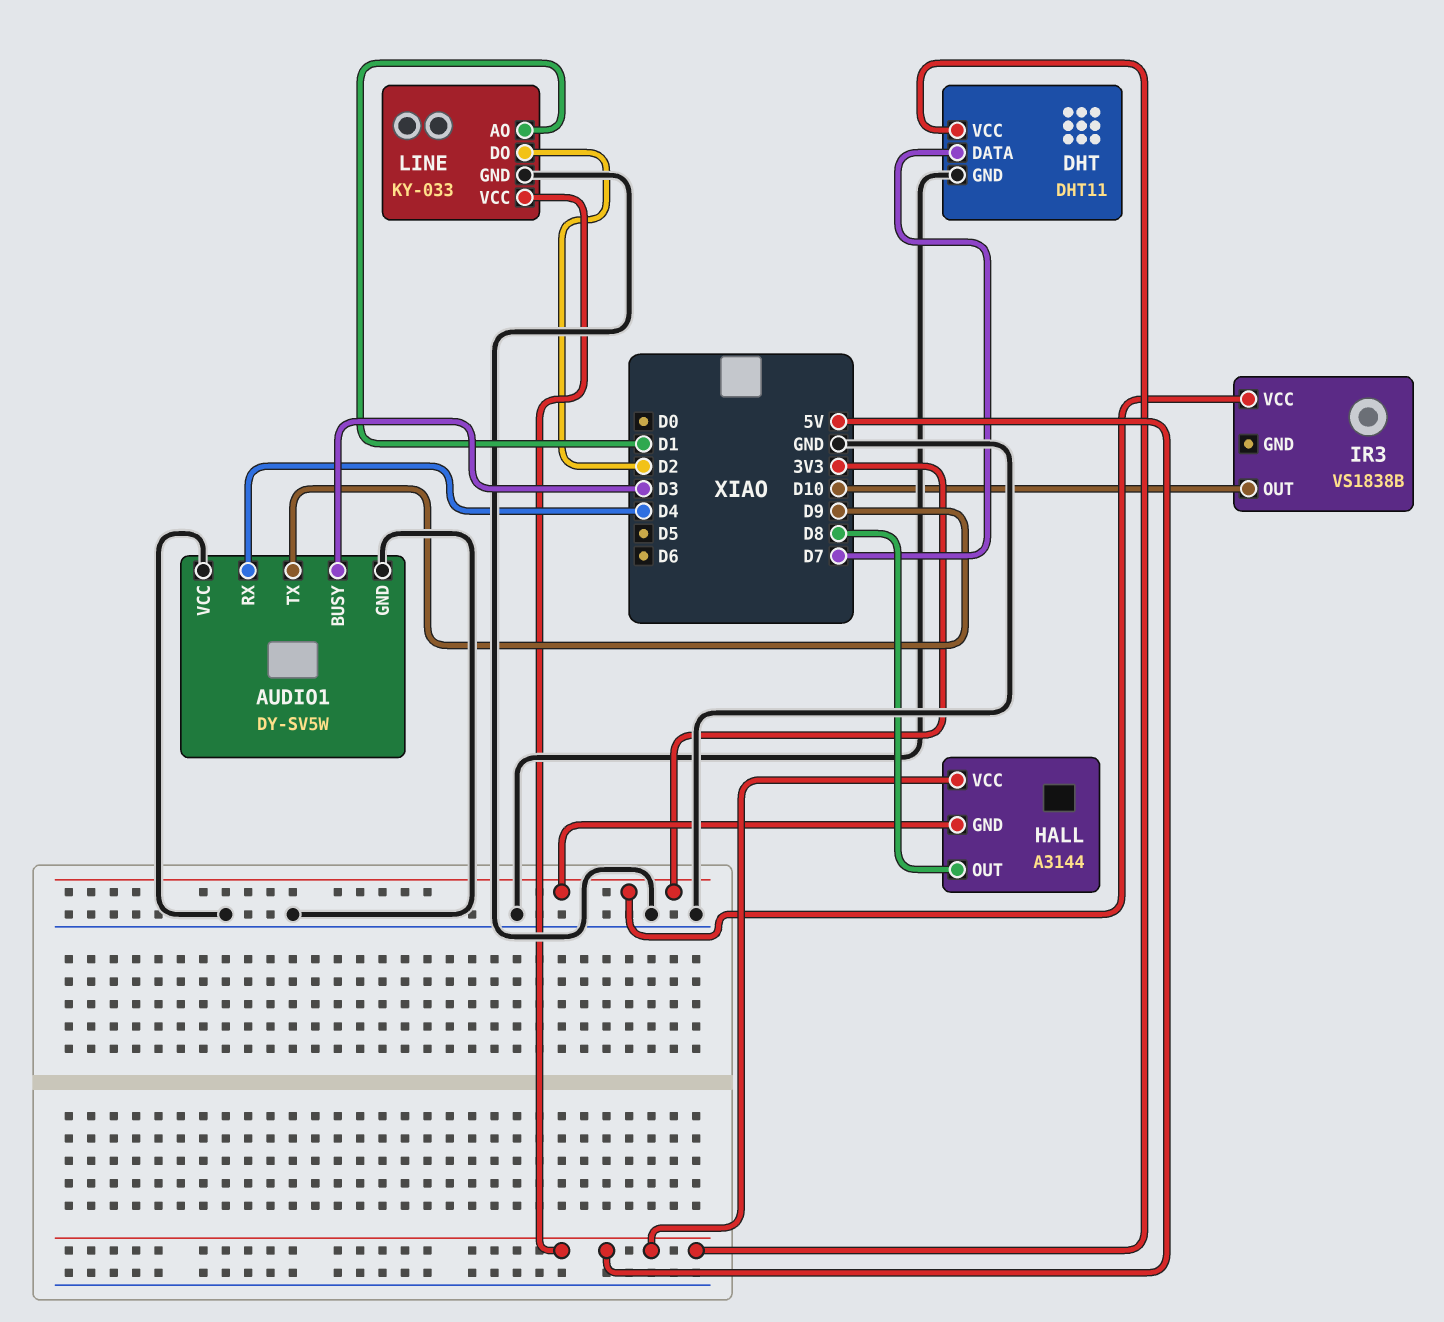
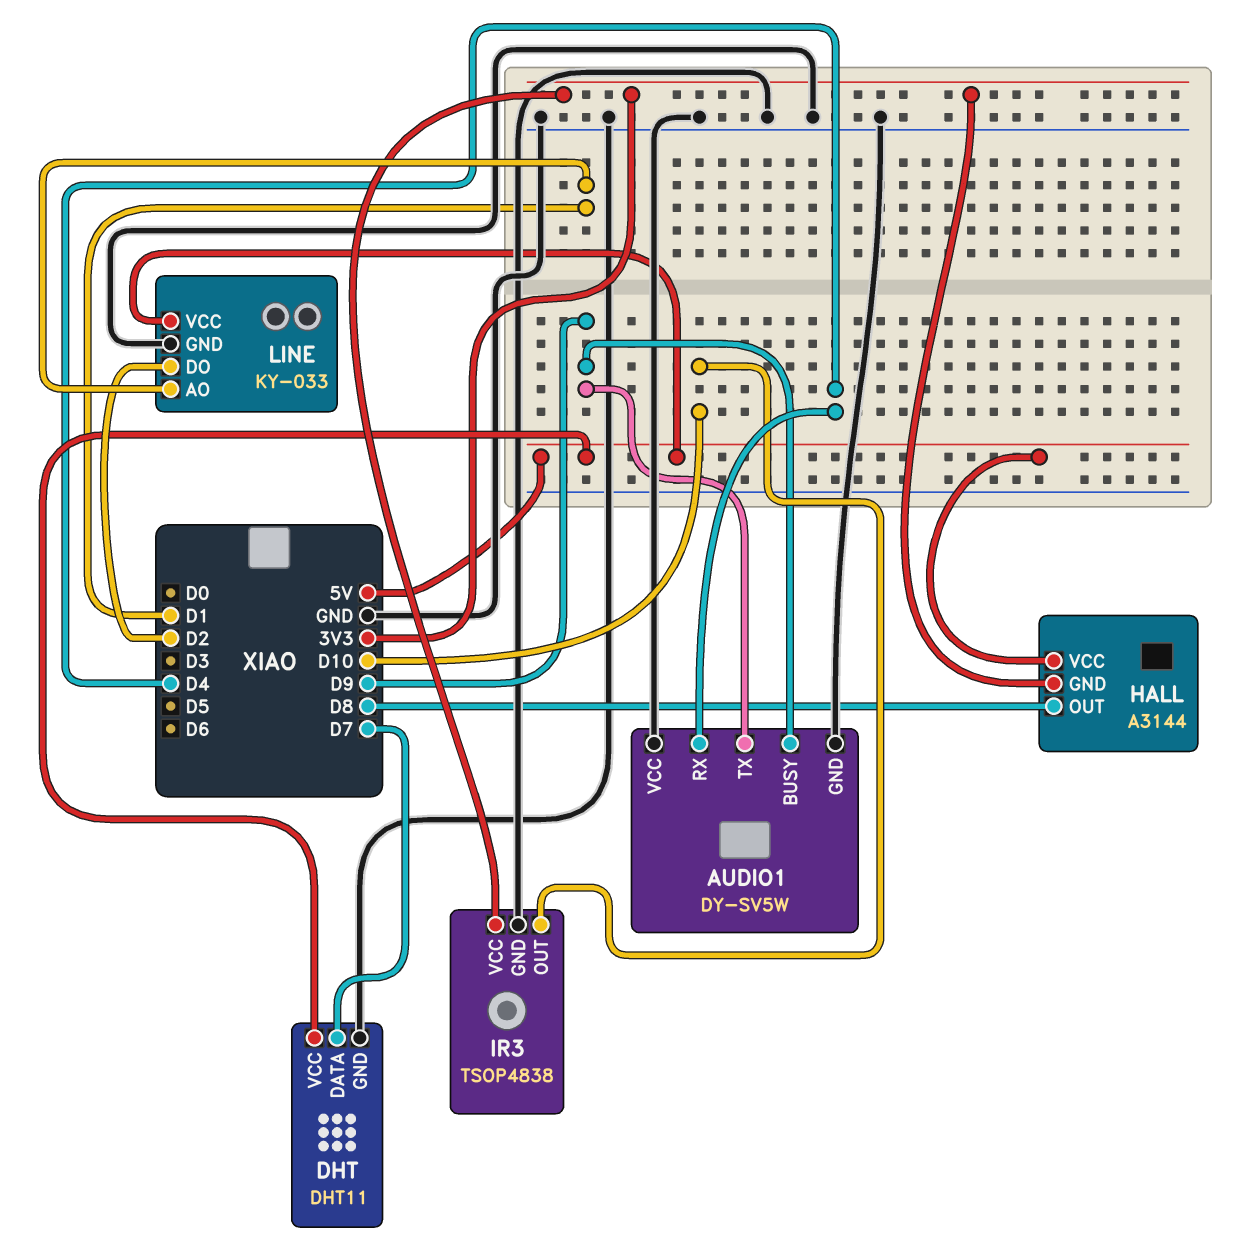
AUDIO1 pin BUSY: D3 -> D9
IR3: VS1838B -> TSOP4838
IR3 pin GND: none -> GND

